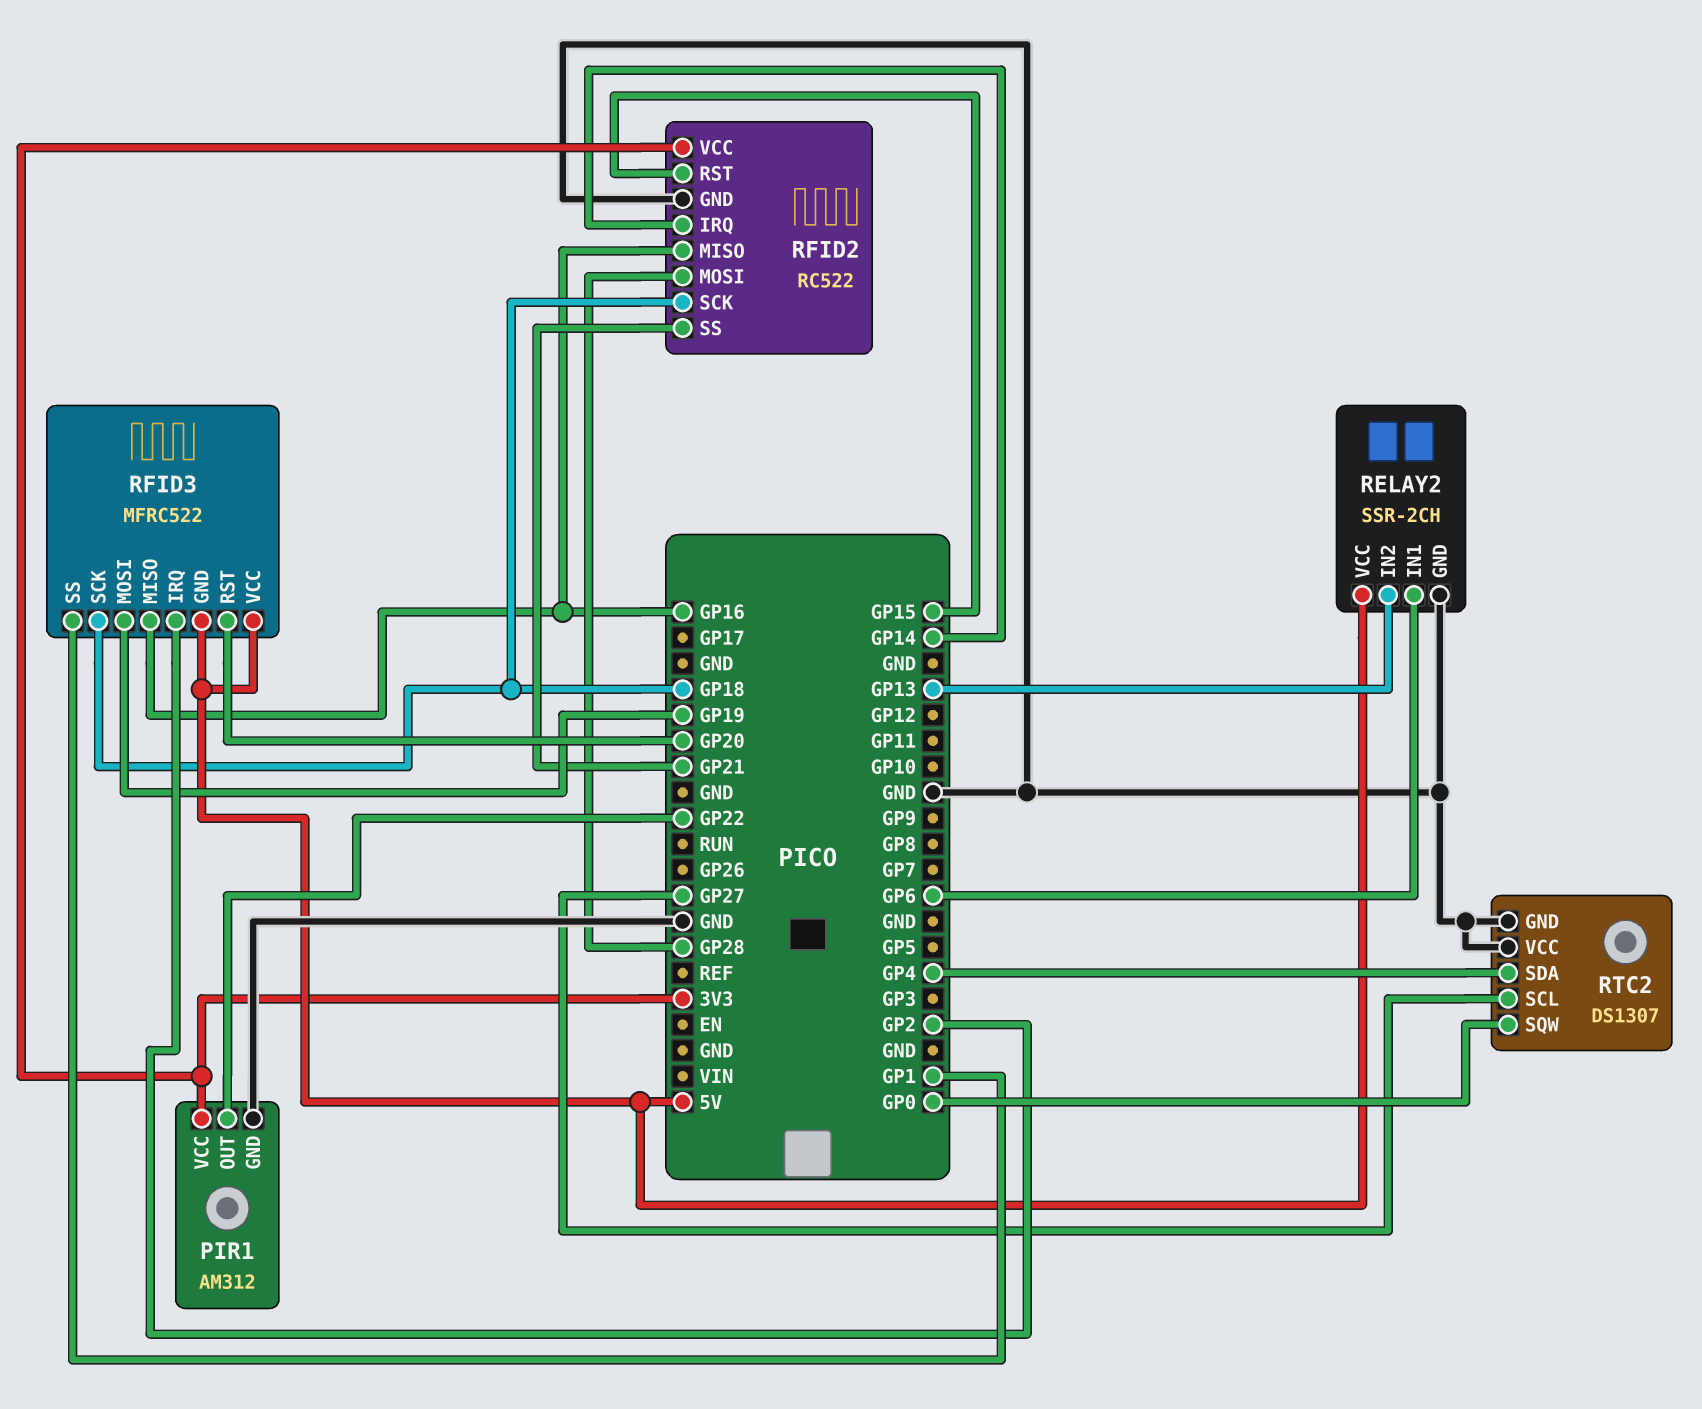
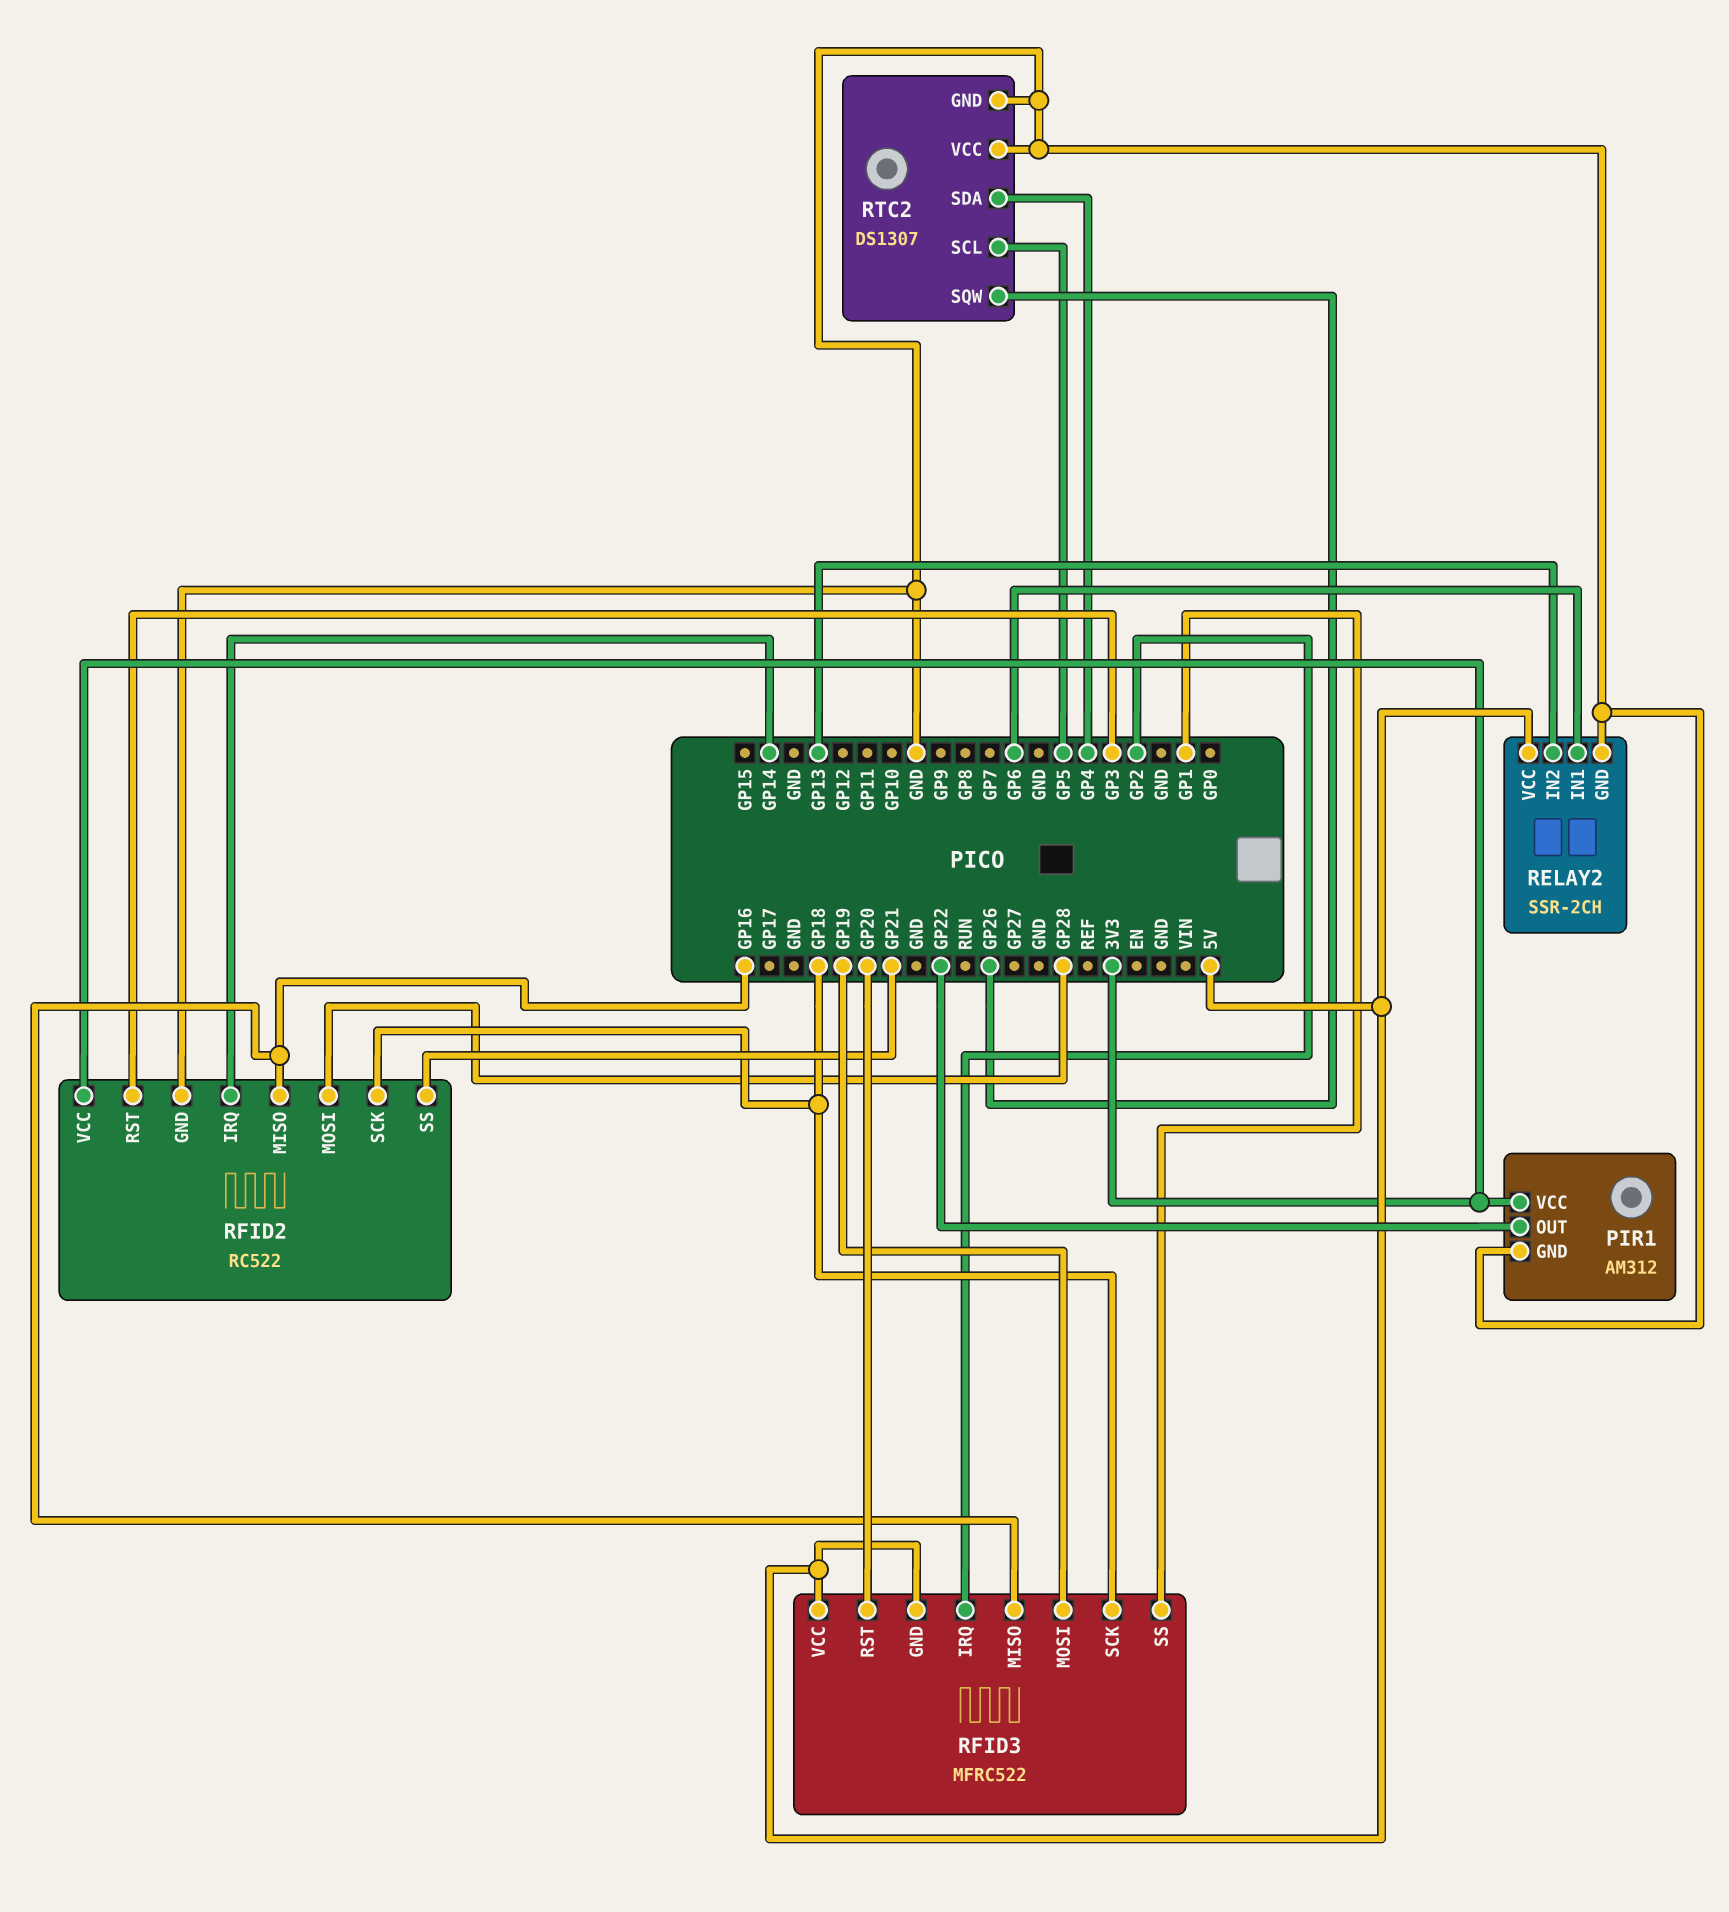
RFID2 pin RST: GP15 -> GP3
RTC2 pin SCL: GP27 -> GP5
RTC2 pin SQW: GP0 -> GP26

